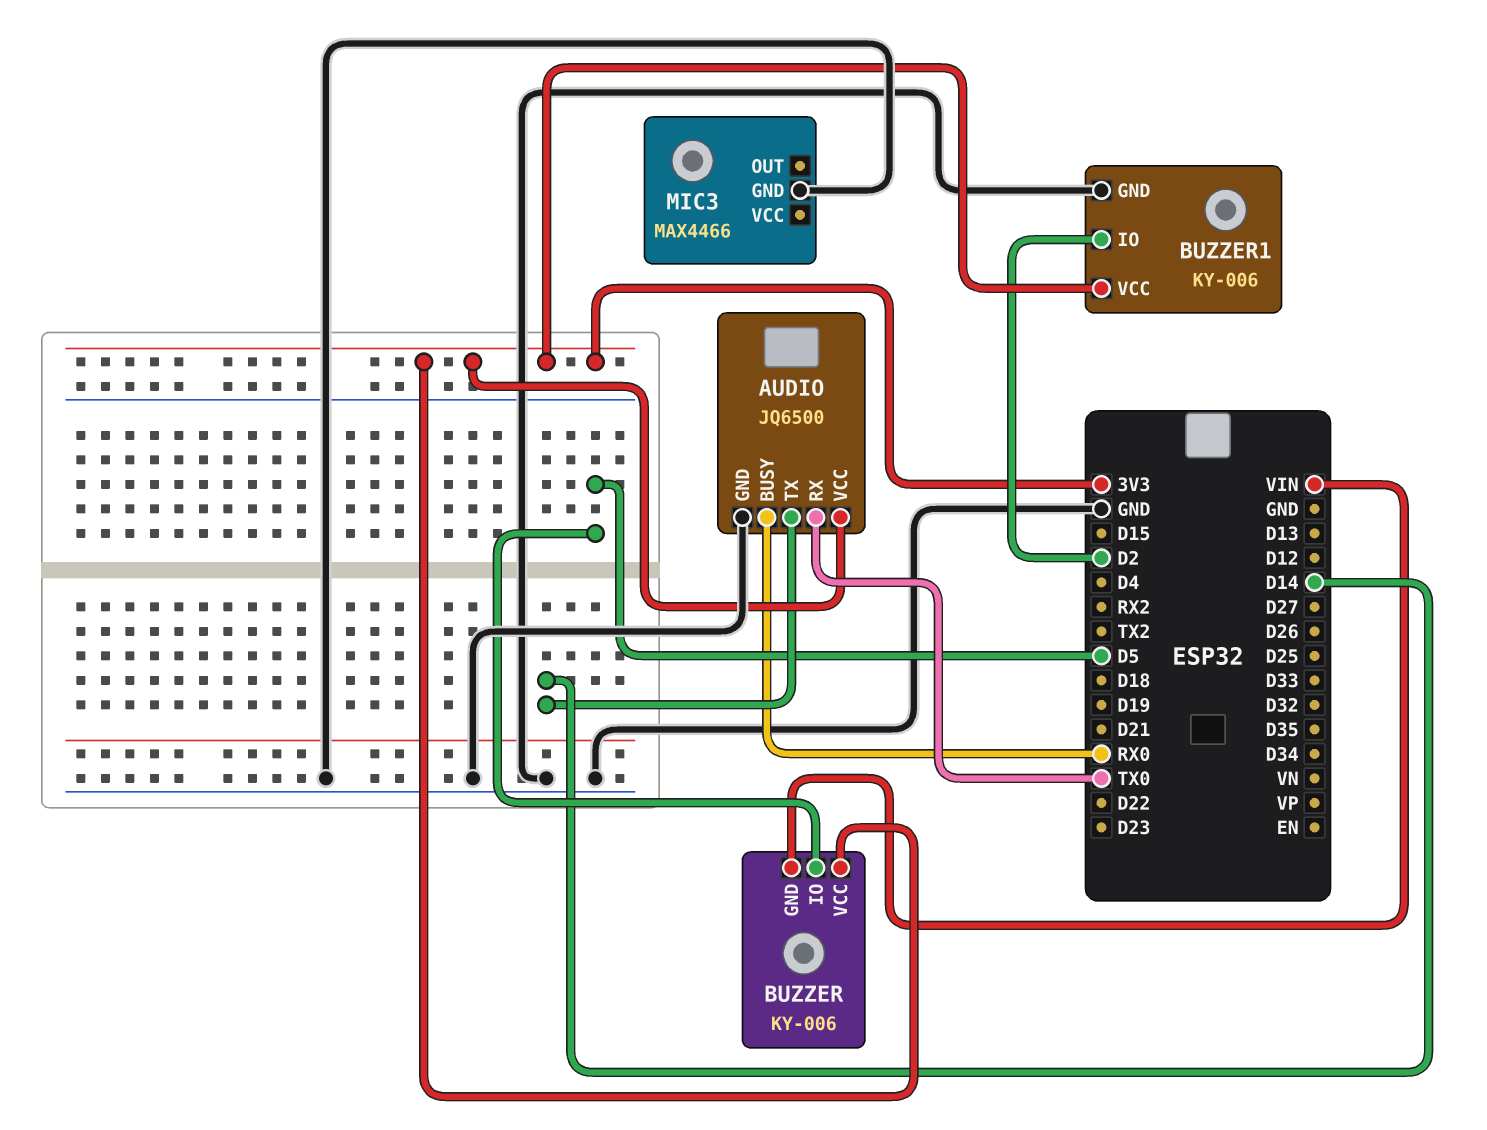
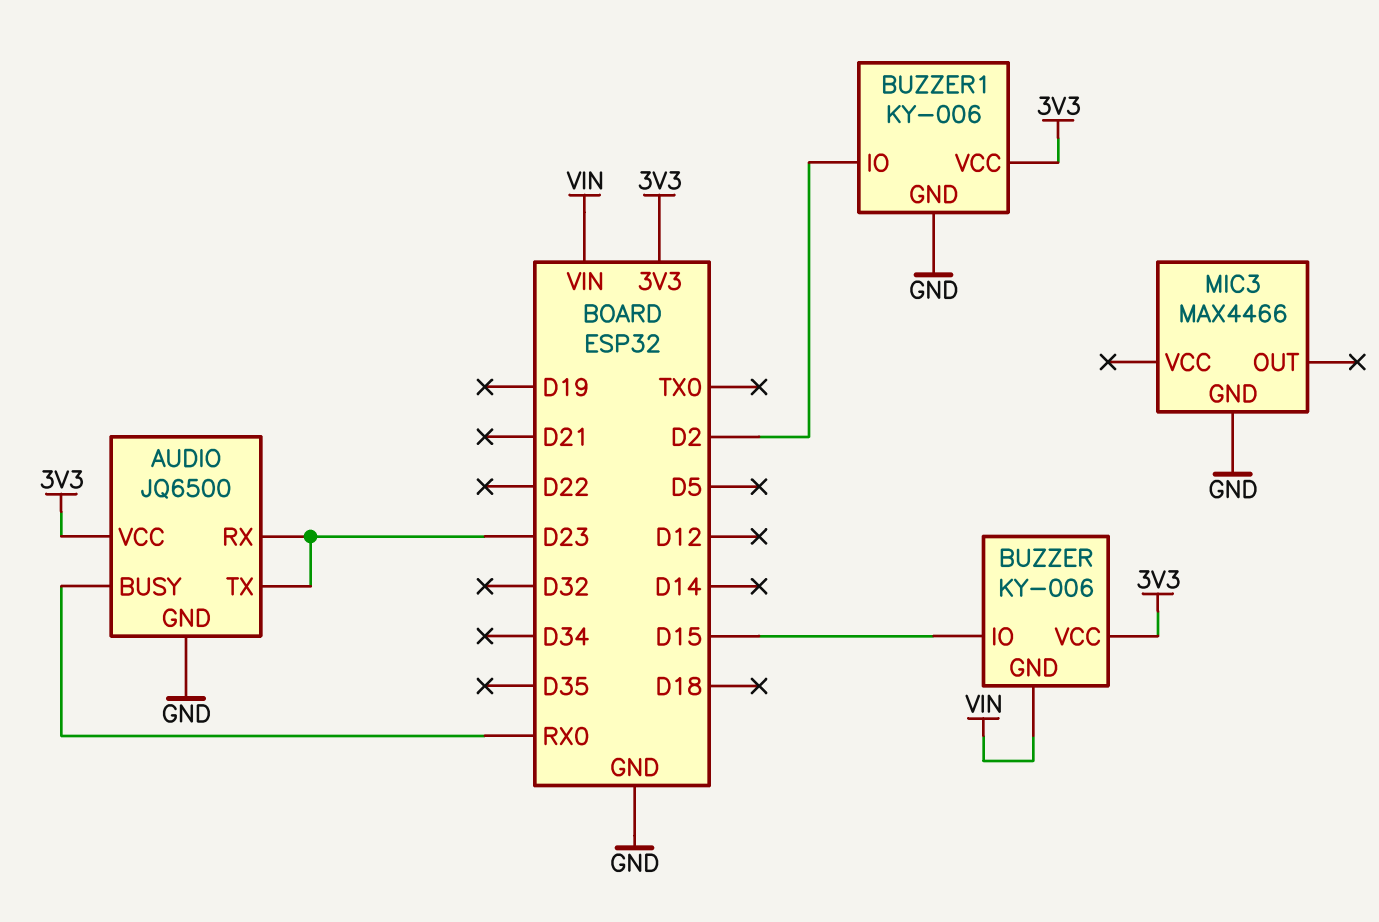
AUDIO pin RX: TX0 -> D23
AUDIO pin TX: D14 -> D23
BUZZER pin IO: D5 -> D15

